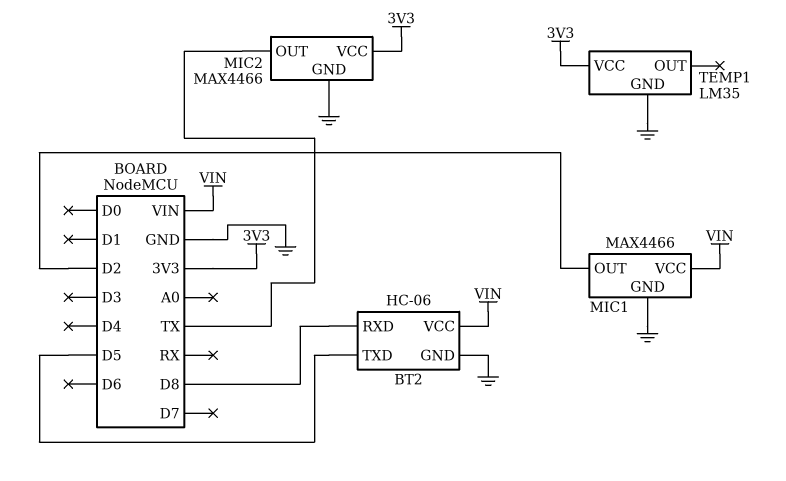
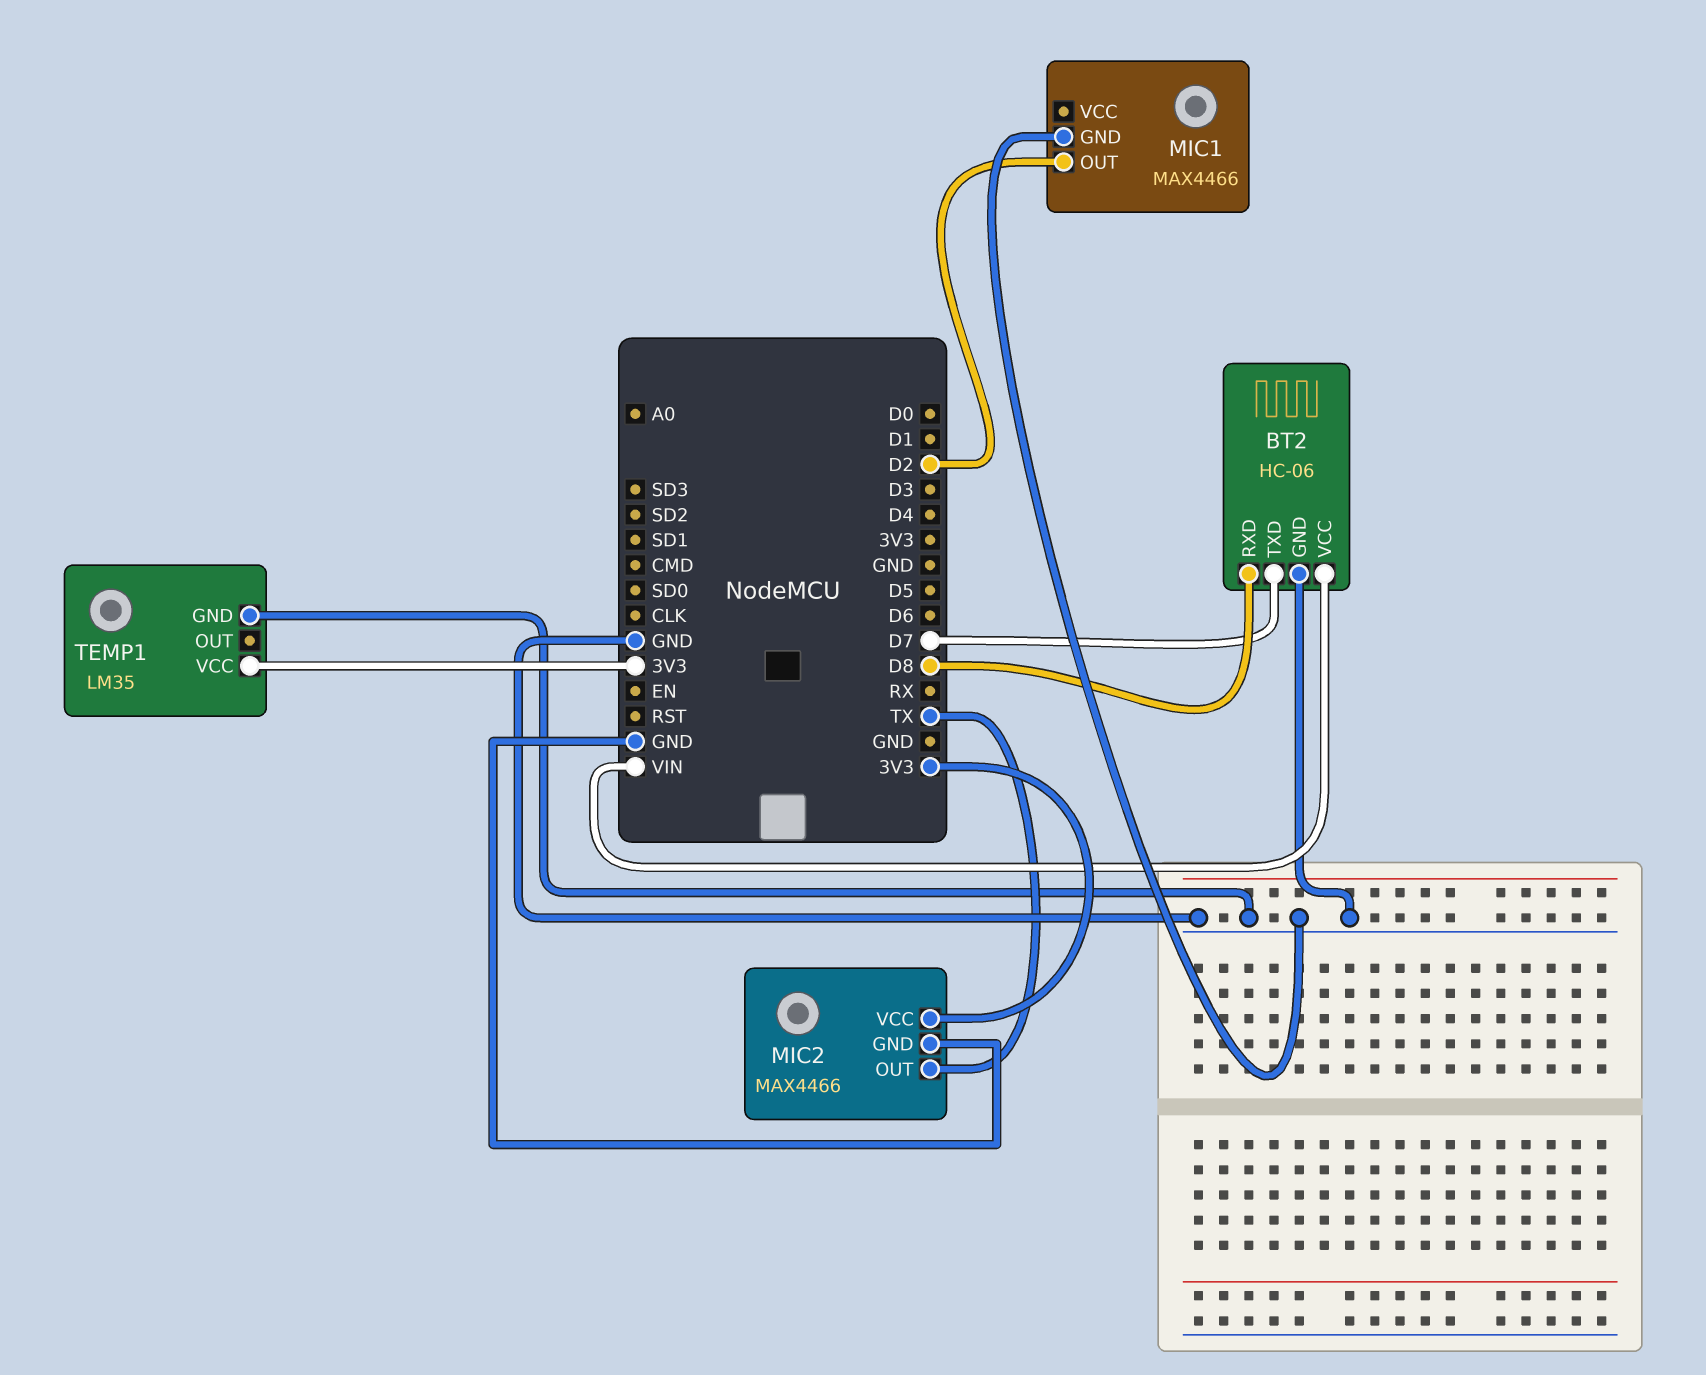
BT2 pin TXD: D5 -> D7
MIC1 pin VCC: VIN -> none

